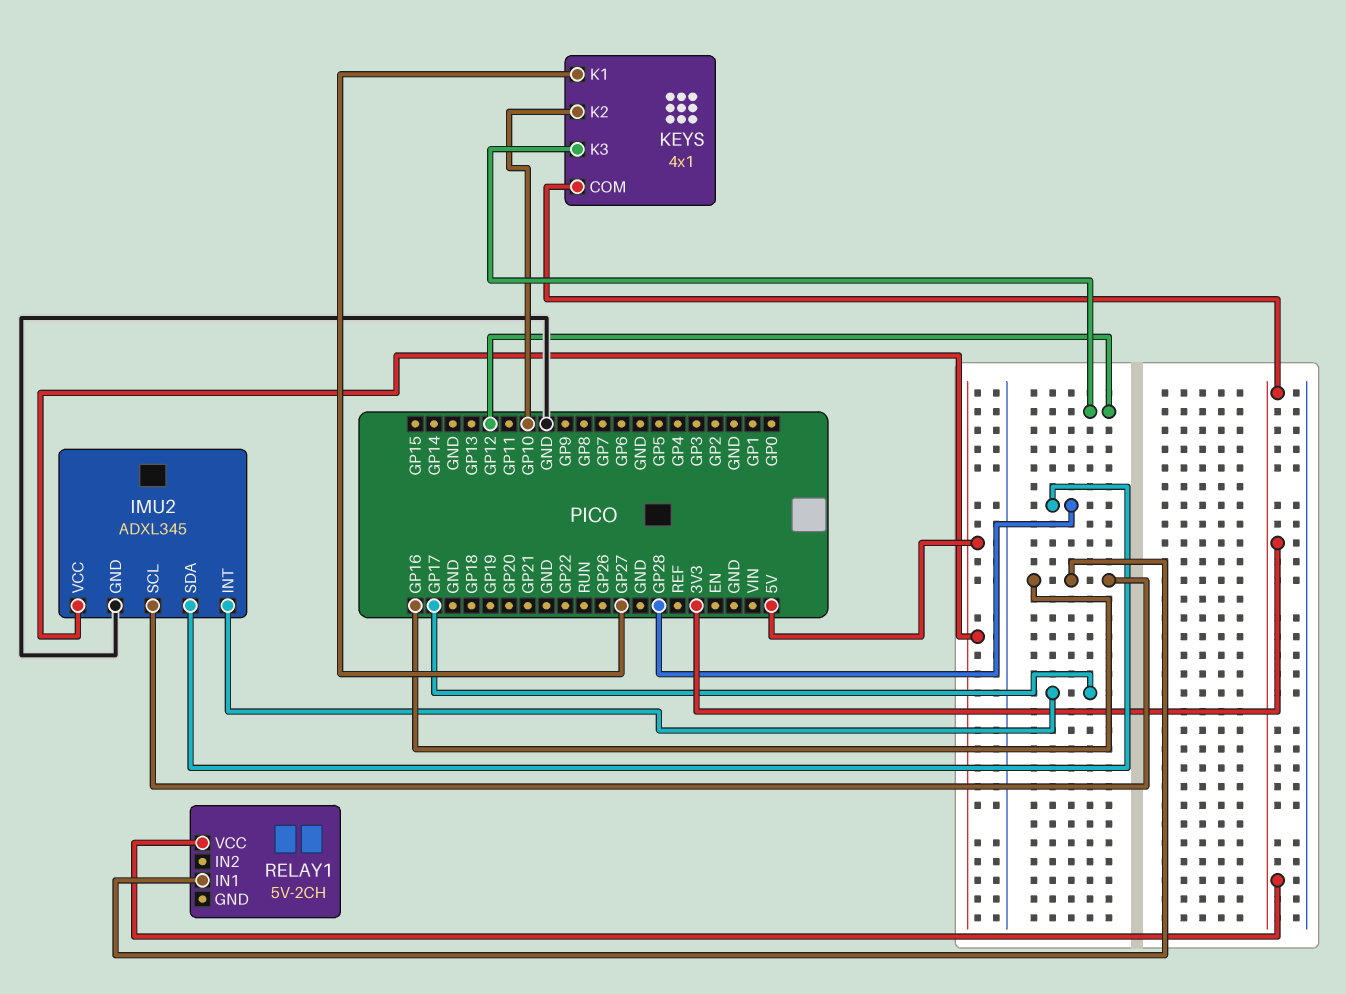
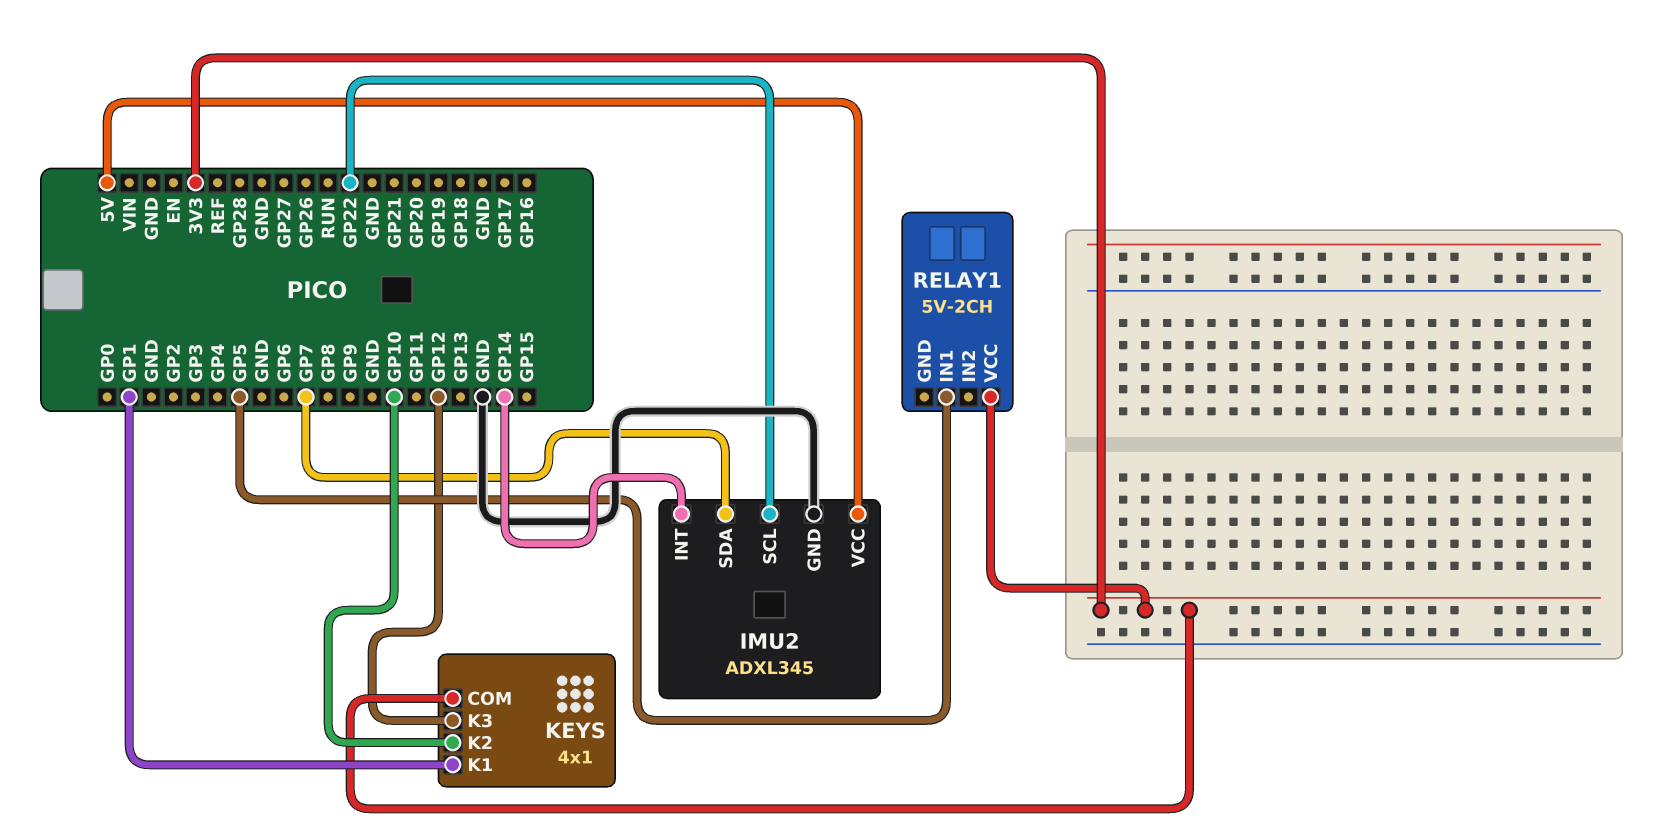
IMU2 pin INT: GP17 -> GP14
IMU2 pin SCL: GP16 -> GP22
IMU2 pin SDA: GP28 -> GP7
KEYS pin K1: GP27 -> GP1
RELAY1 pin IN1: GP16 -> GP5

